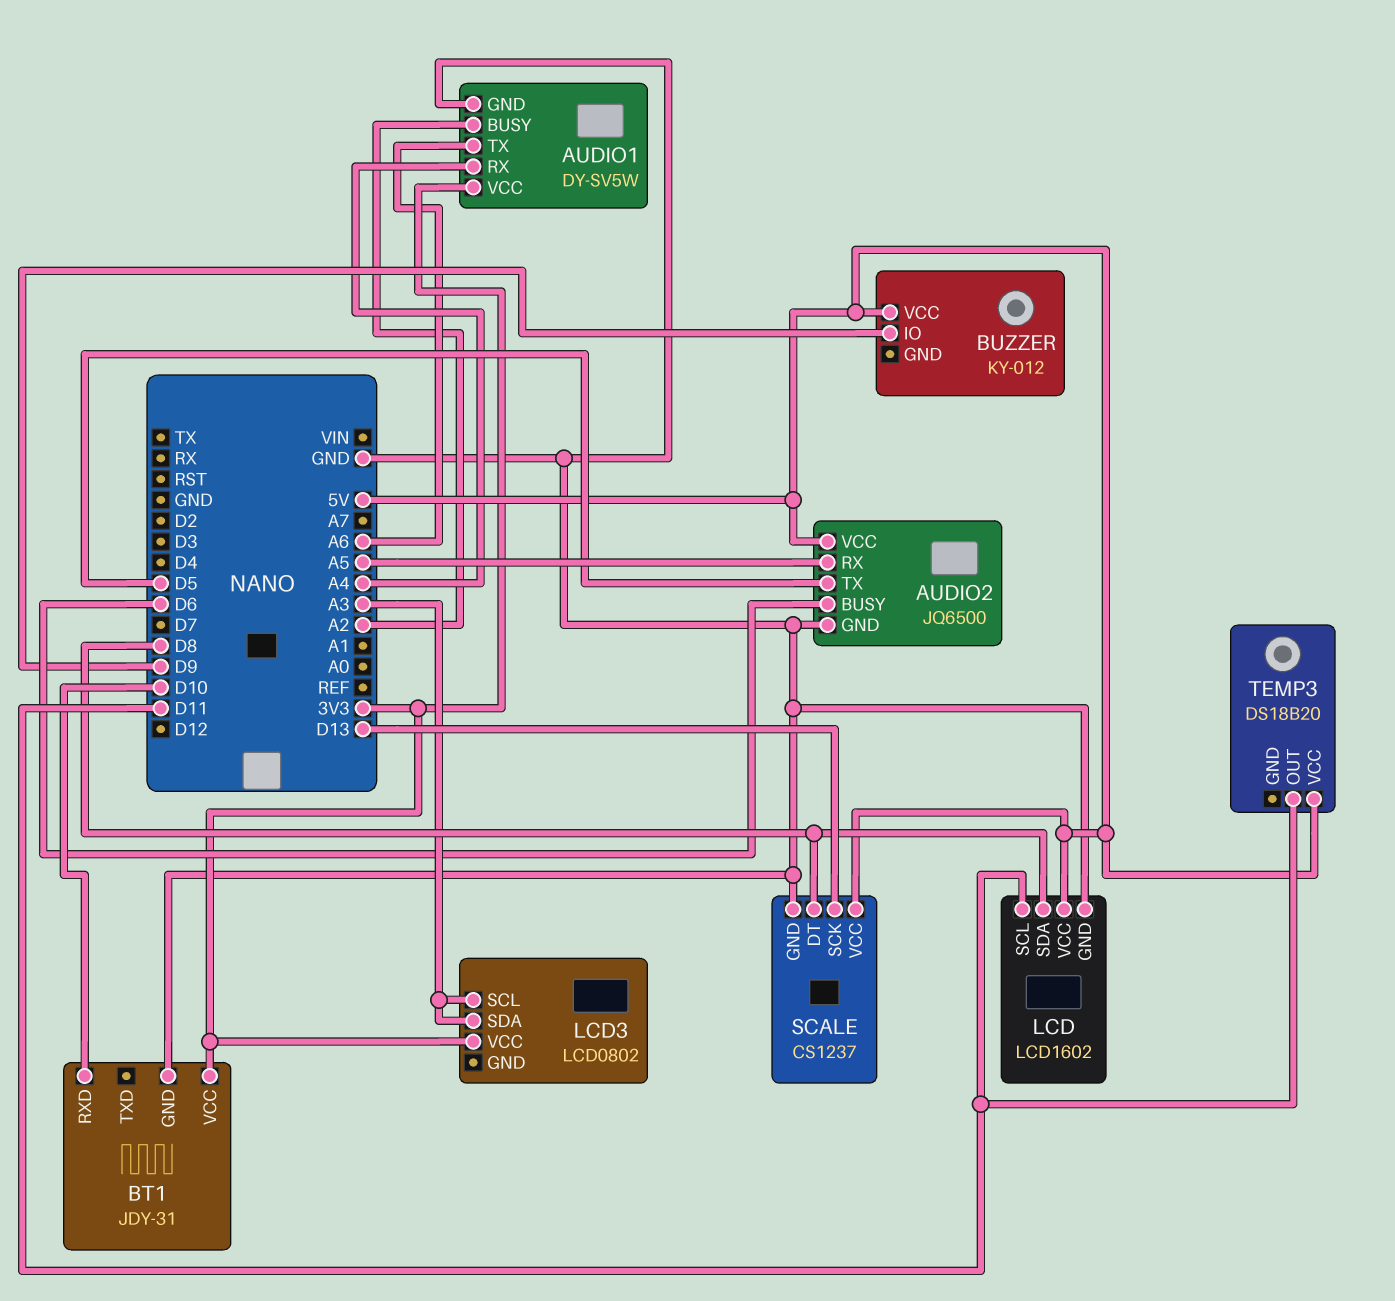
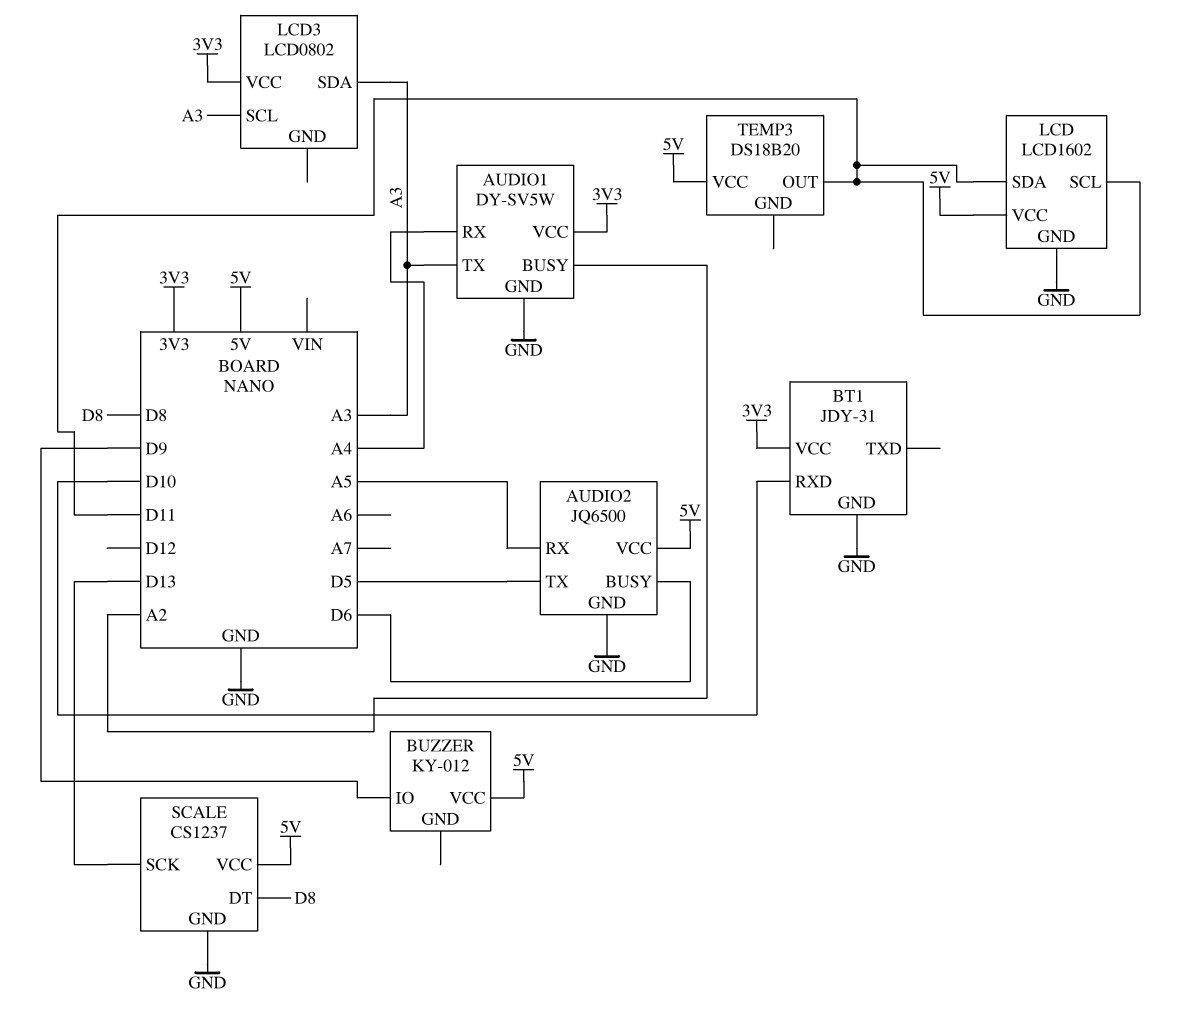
AUDIO1 pin TX: A6 -> A3
LCD pin SDA: D8 -> D11

